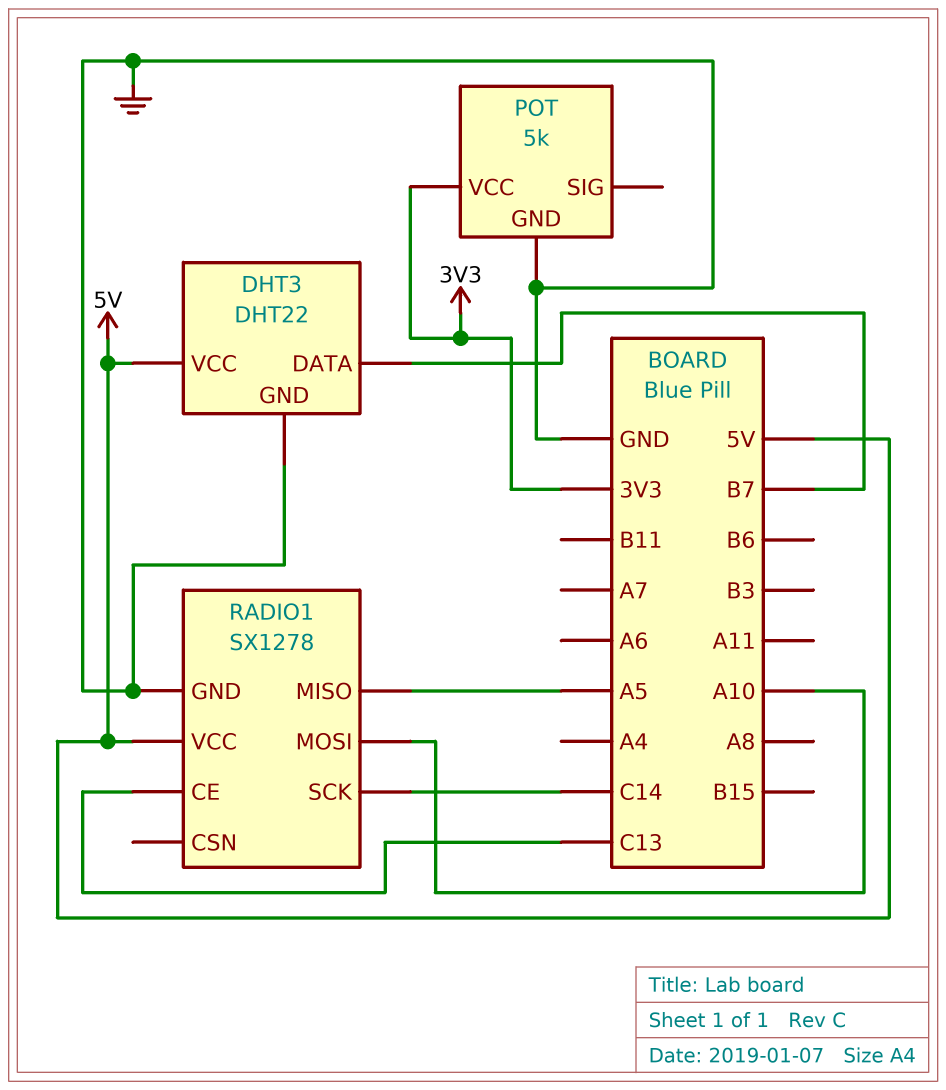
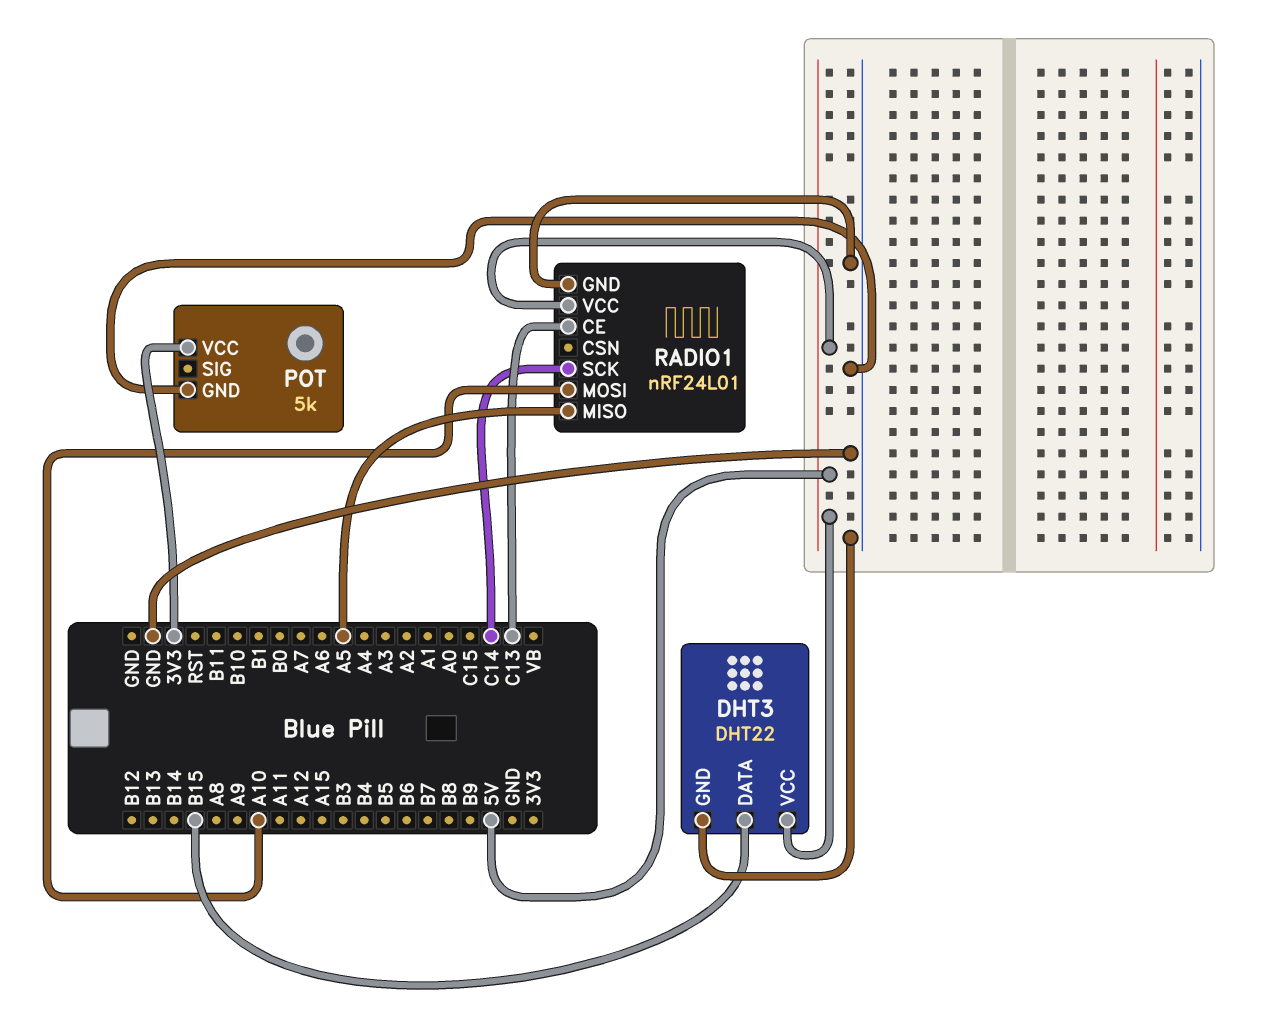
DHT3 pin DATA: B7 -> B15
RADIO1: SX1278 -> nRF24L01

